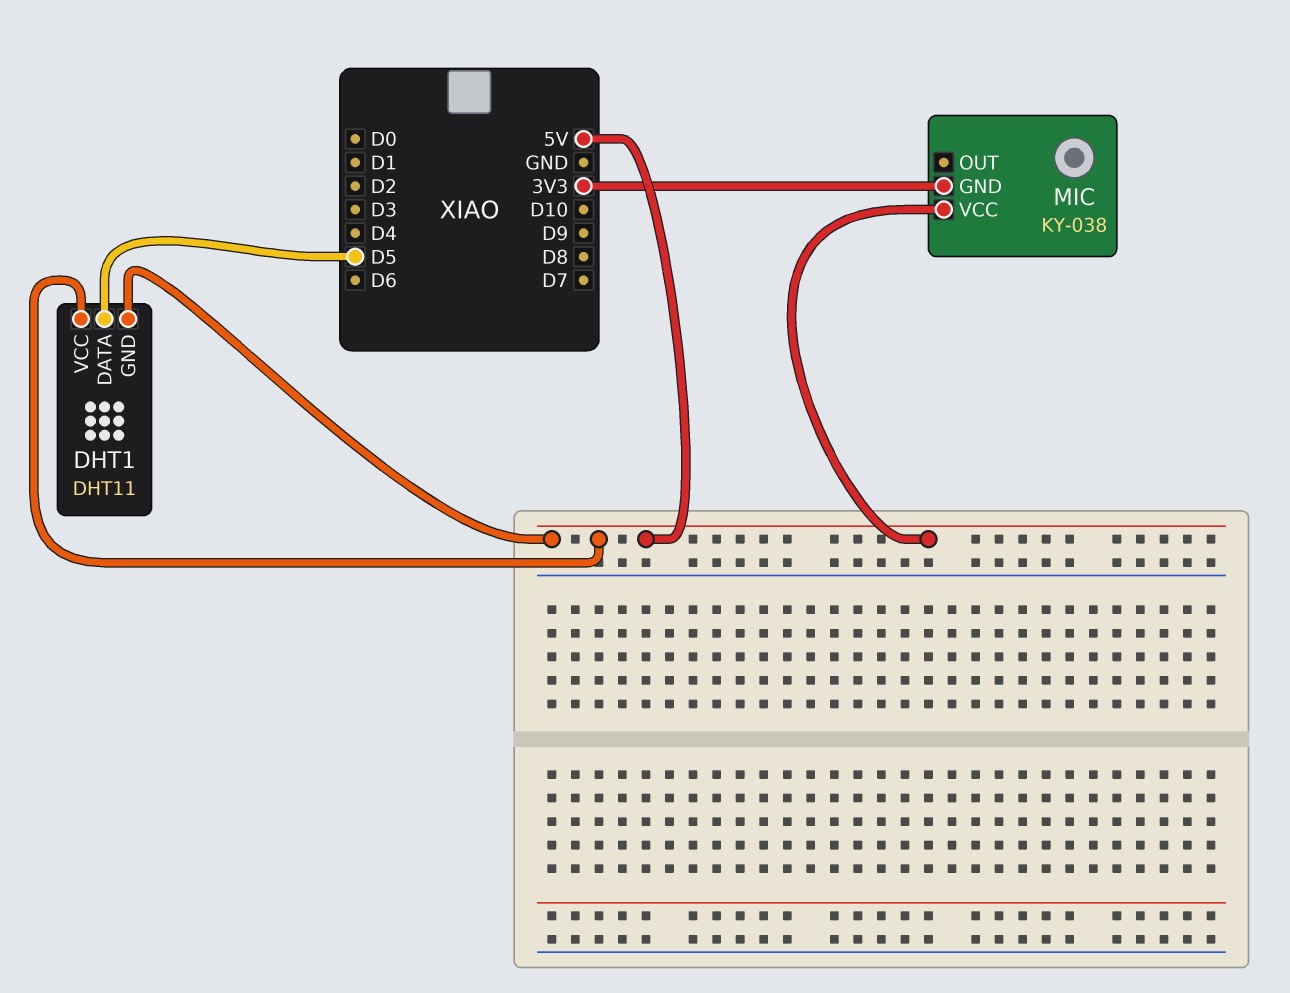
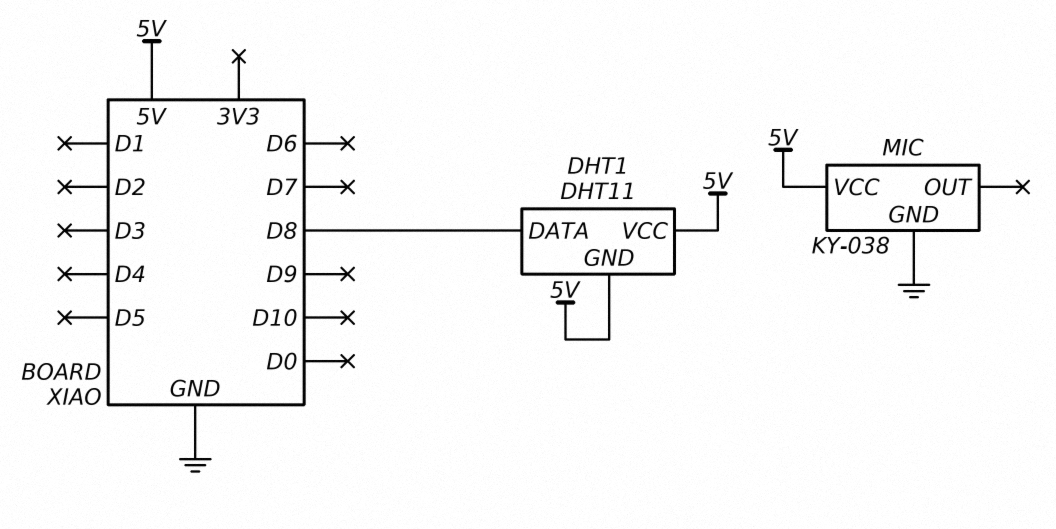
DHT1 pin DATA: D5 -> D8
MIC pin GND: 3V3 -> GND

